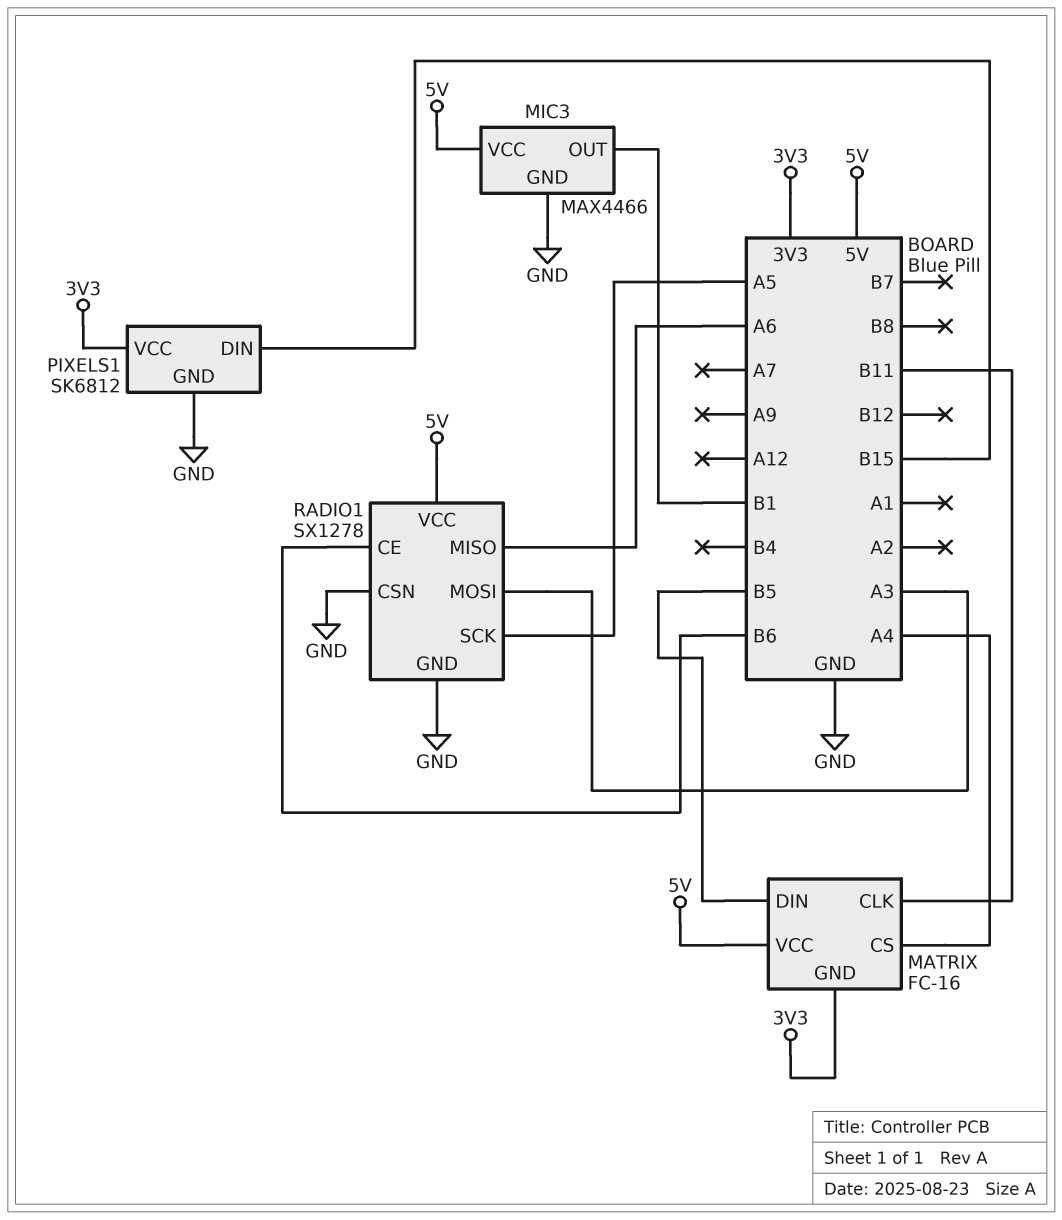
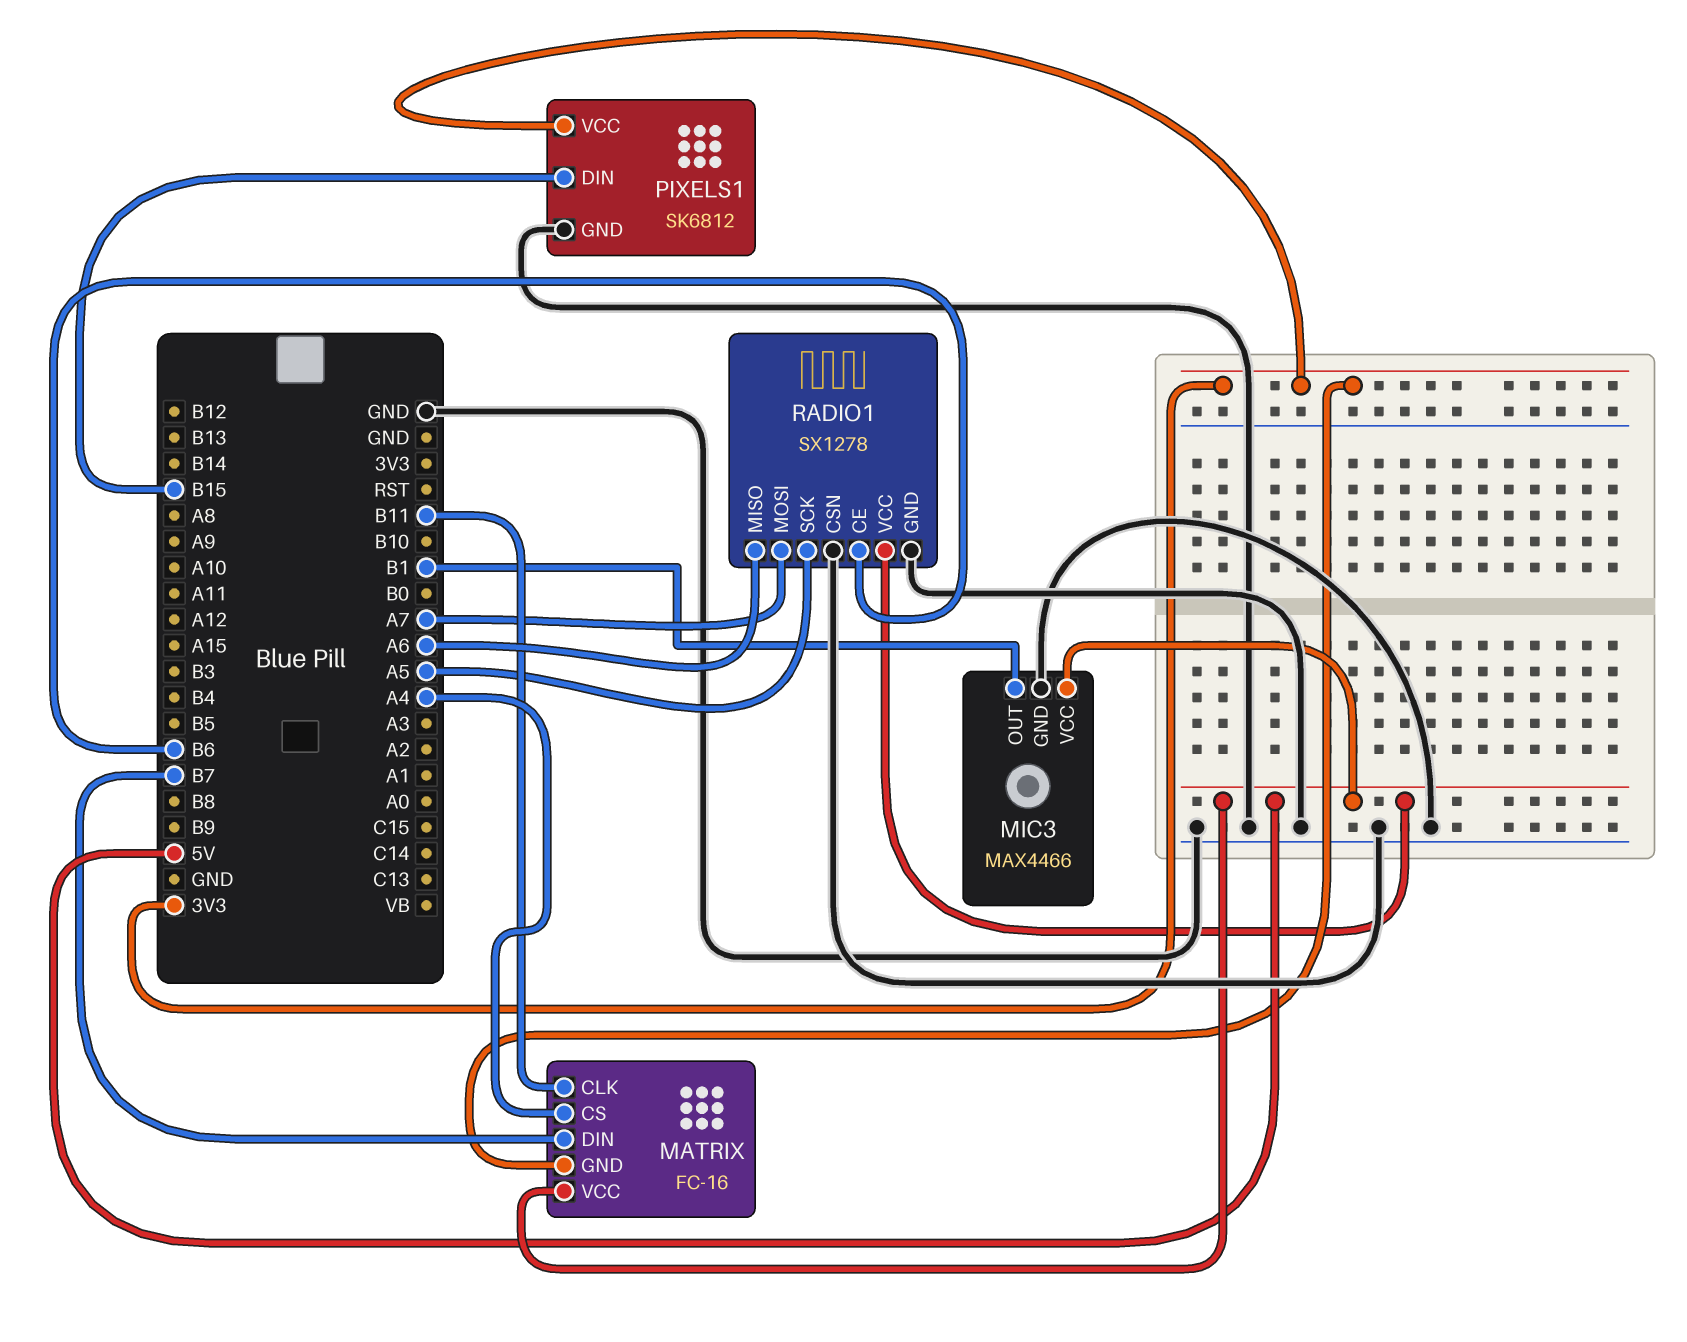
MATRIX pin DIN: B5 -> B7
RADIO1 pin MOSI: A3 -> A7

